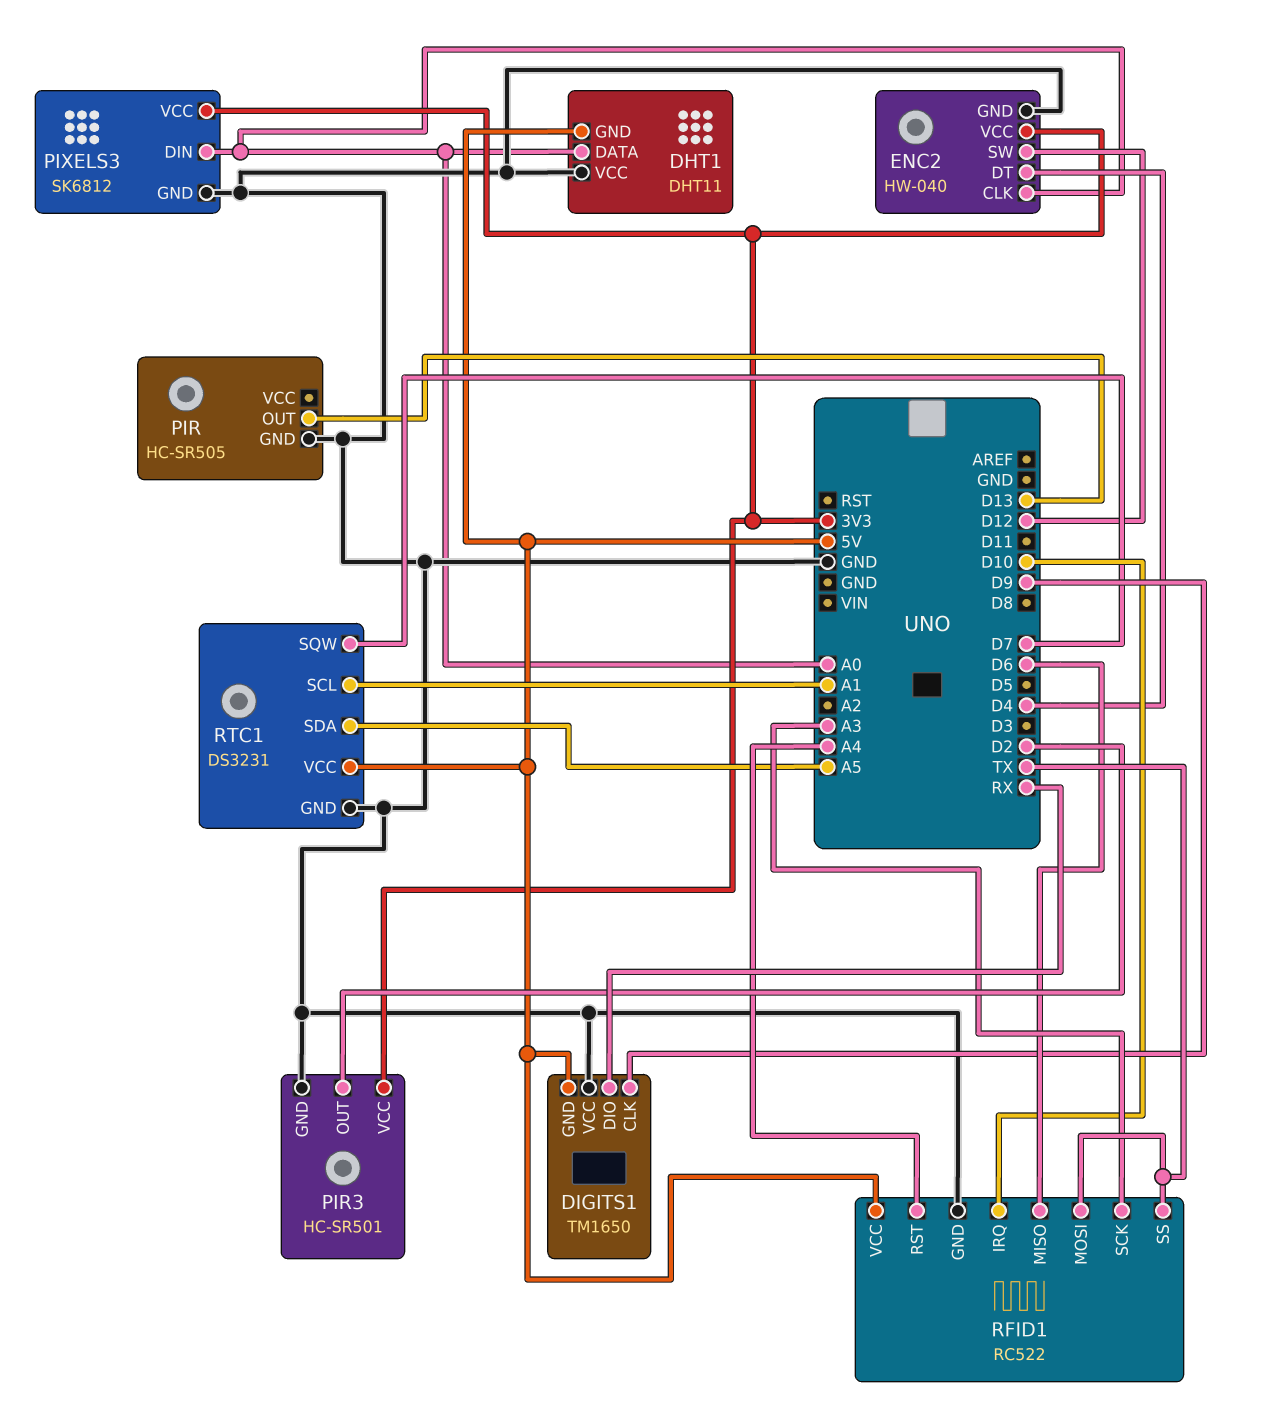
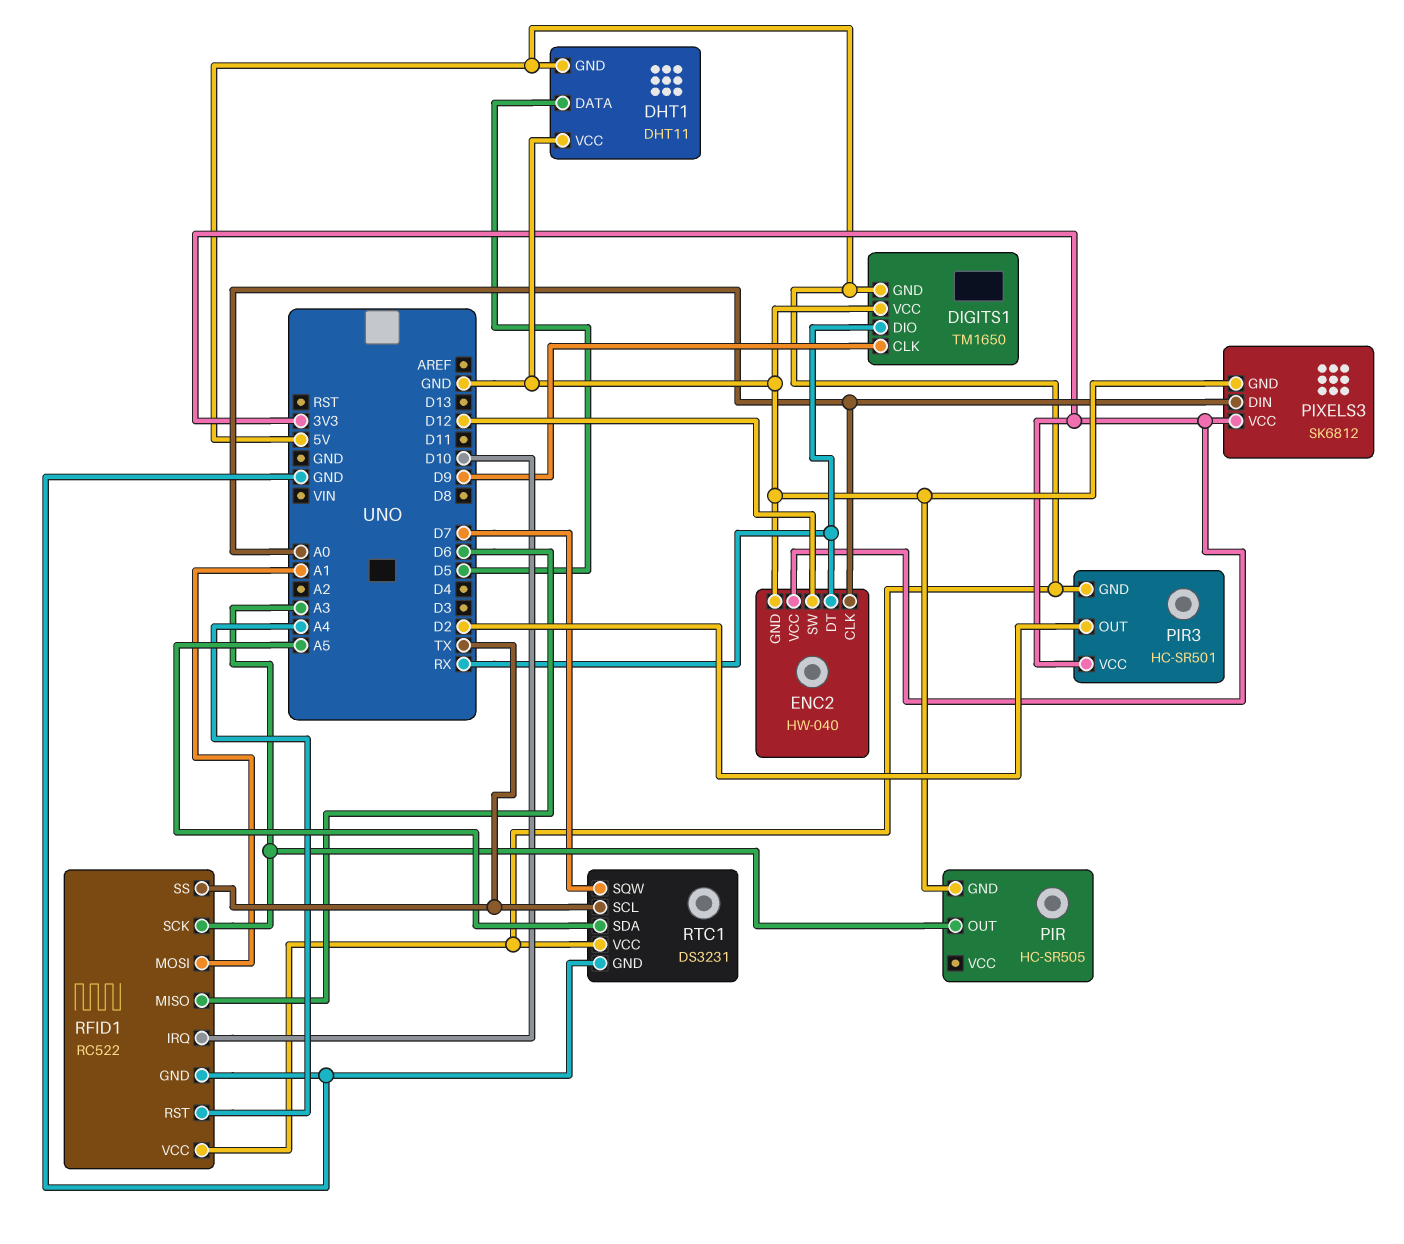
DHT1 pin DATA: A0 -> D5
ENC2 pin DT: D4 -> RX
PIR pin OUT: D13 -> A3
PIR3 pin GND: GND -> 5V
RFID1 pin MOSI: TX -> A1
RTC1 pin SCL: A1 -> TX

